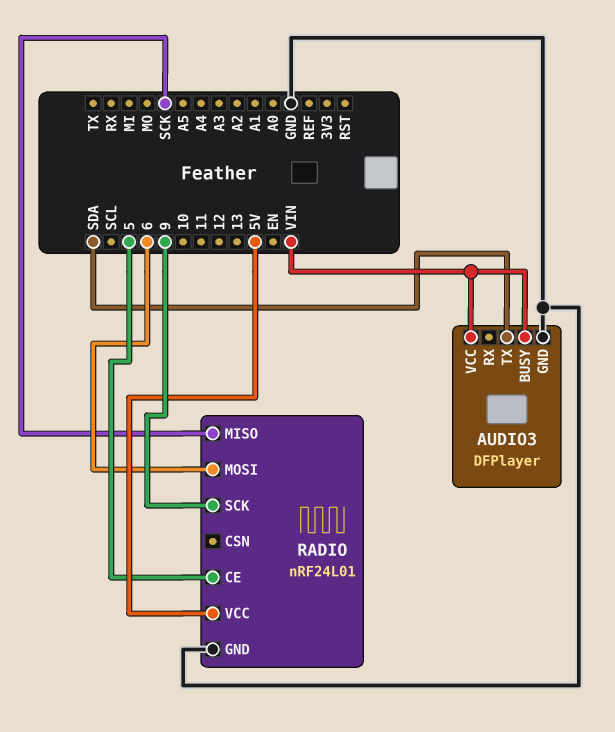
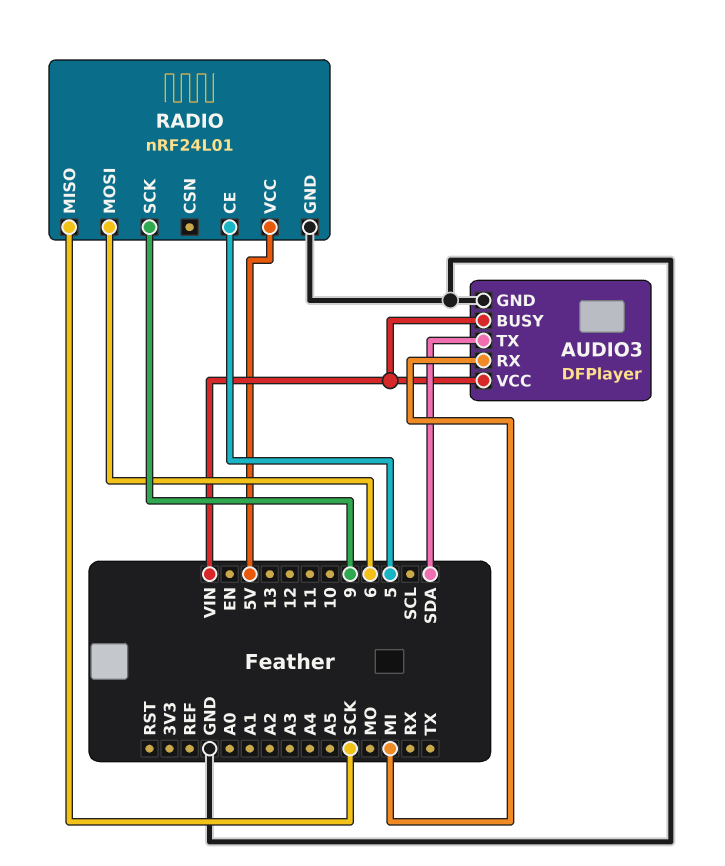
AUDIO3 pin RX: none -> MI

